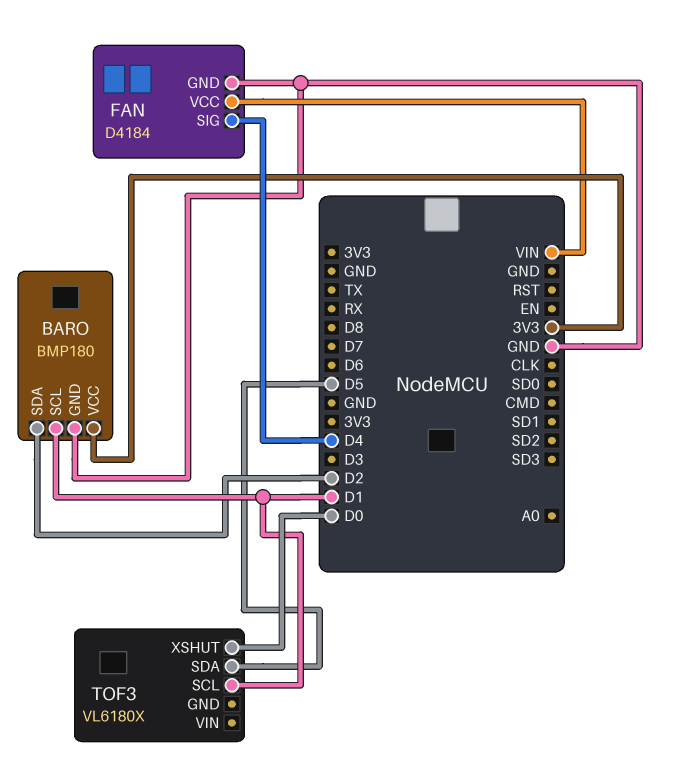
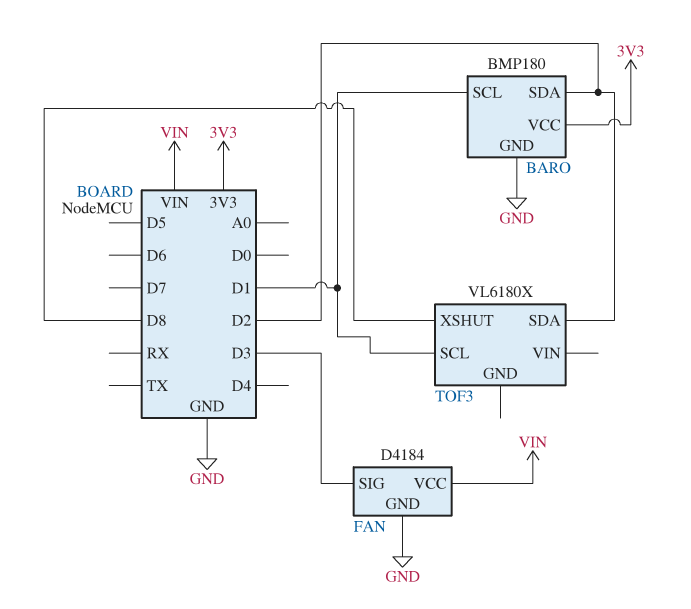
FAN pin SIG: D4 -> D3
TOF3 pin SDA: D5 -> D2
TOF3 pin XSHUT: D0 -> D8

